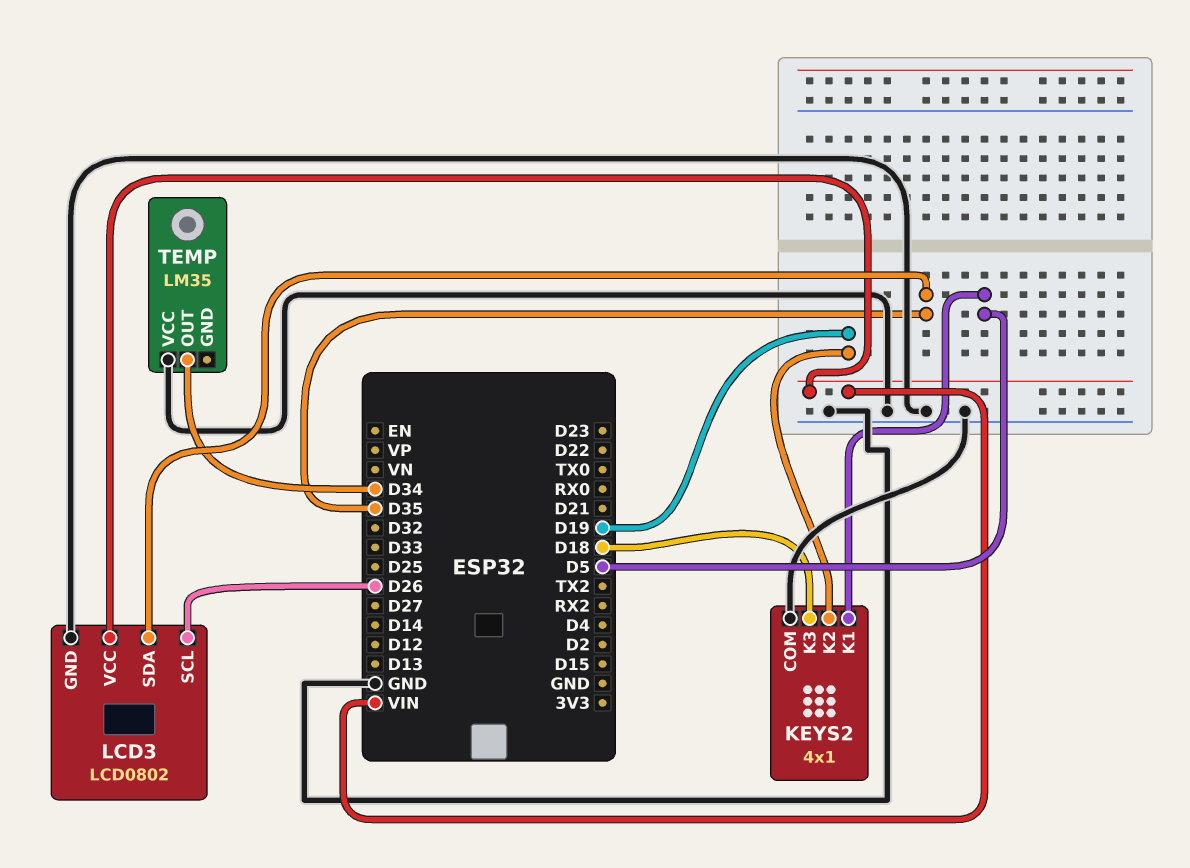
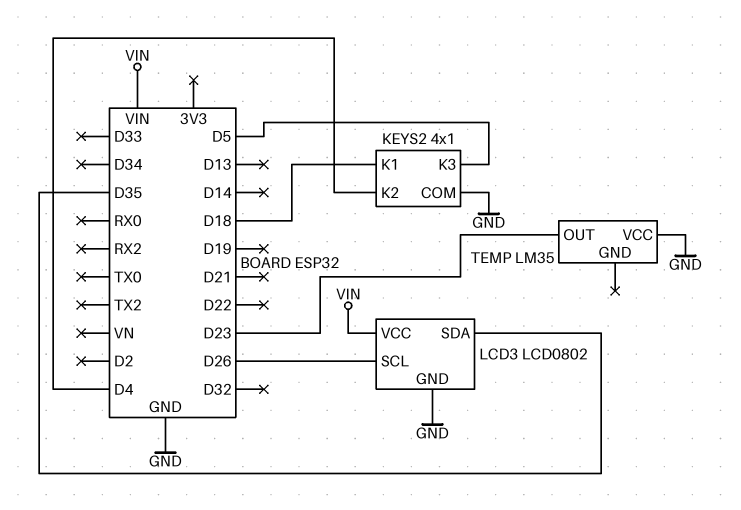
KEYS2 pin K1: D5 -> D18
KEYS2 pin K2: D19 -> D4
KEYS2 pin K3: D18 -> D5
TEMP pin OUT: D34 -> D23

